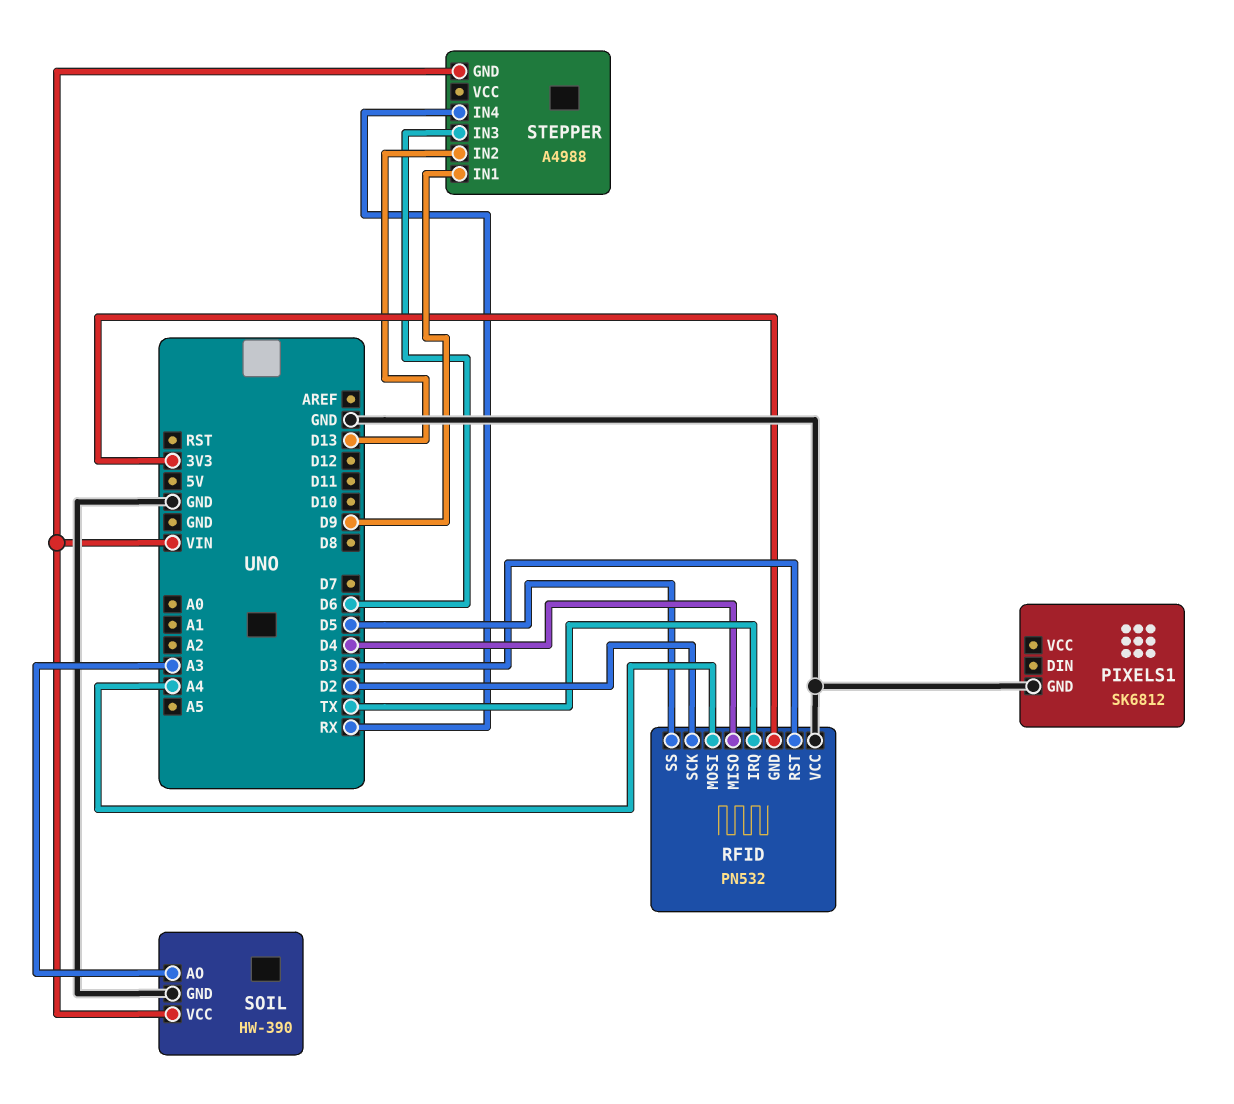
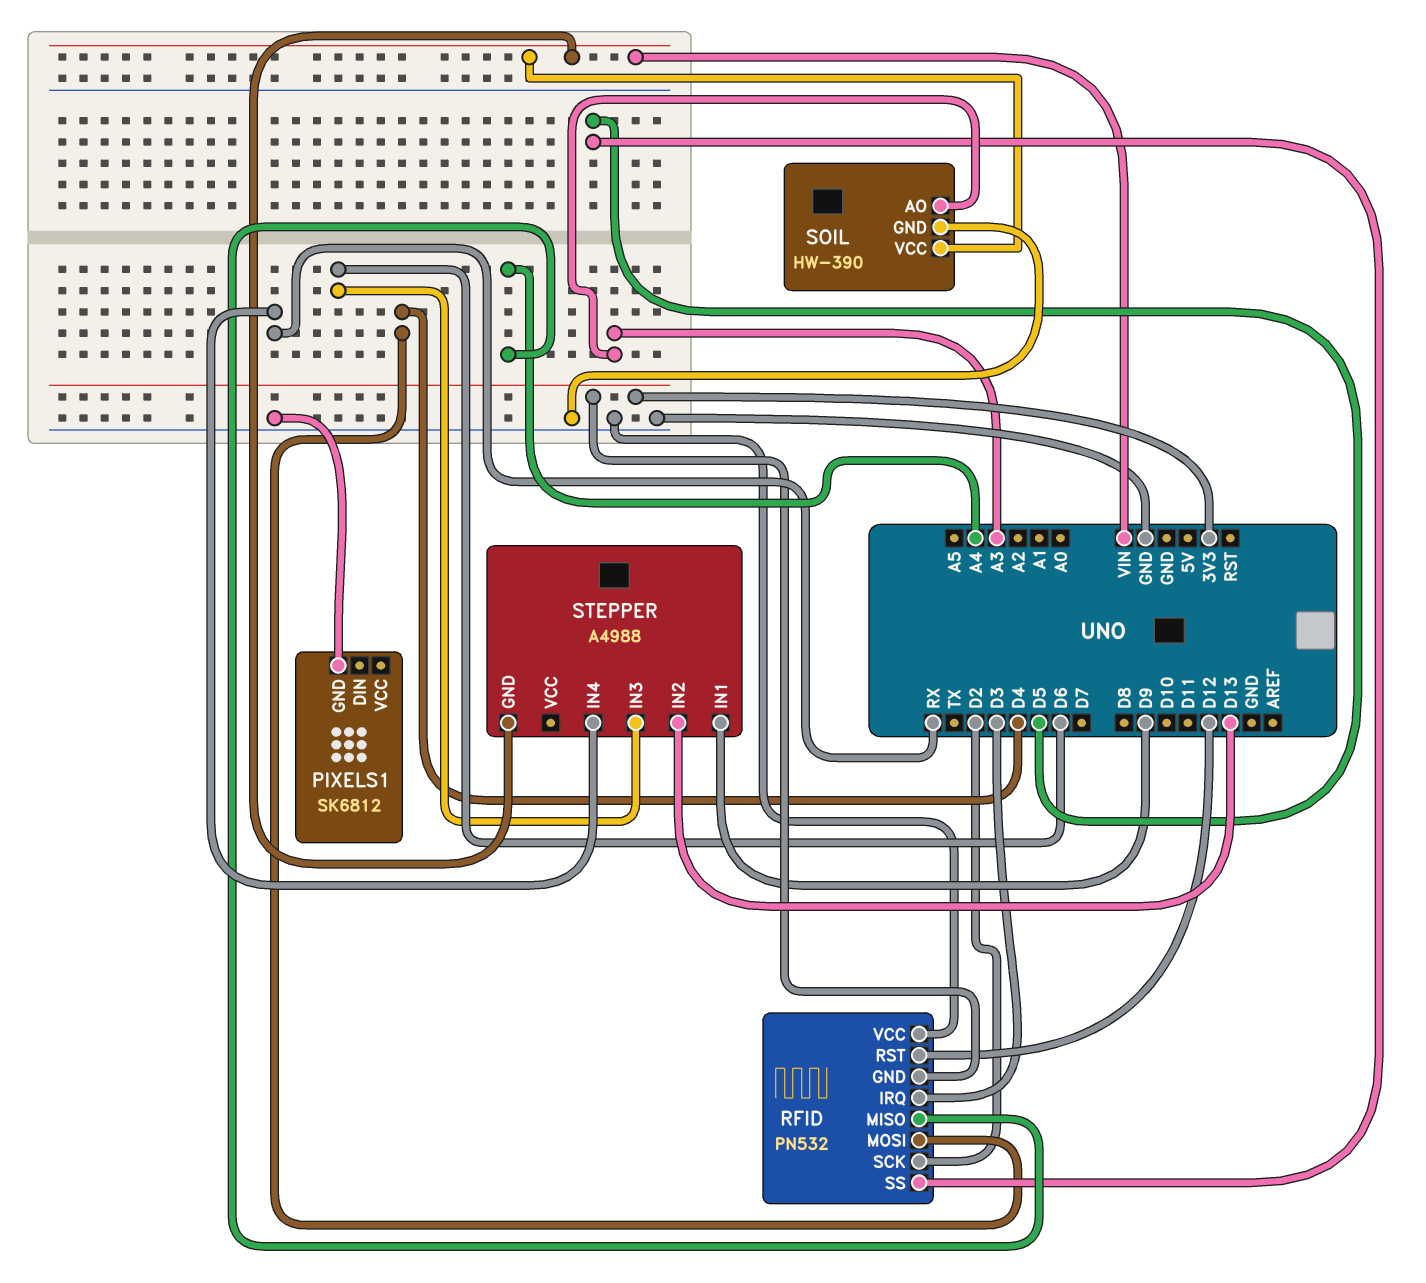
RFID pin IRQ: TX -> D3
RFID pin MISO: D4 -> A4
RFID pin MOSI: A4 -> D4
RFID pin RST: D3 -> D12

